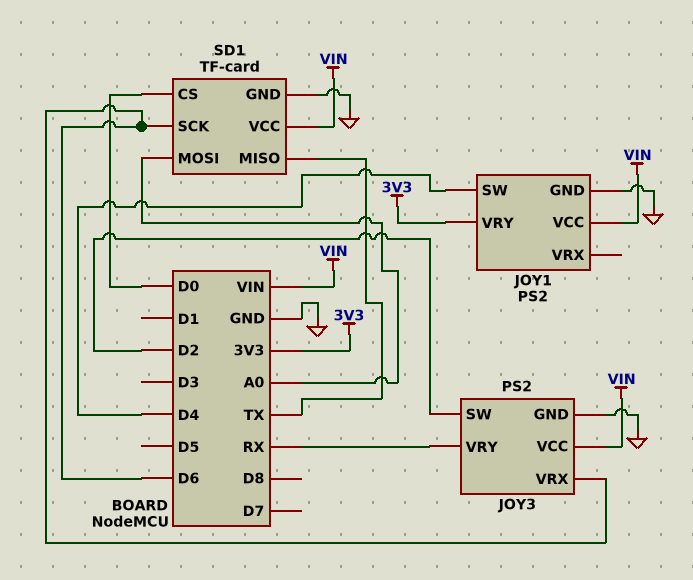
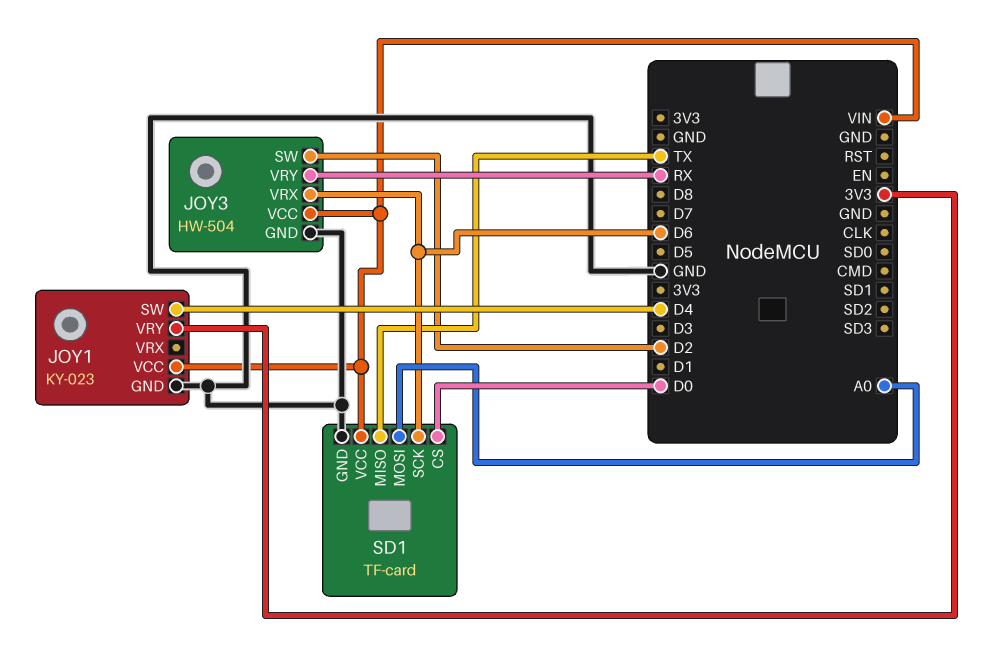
JOY1: PS2 -> KY-023
JOY3: PS2 -> HW-504

